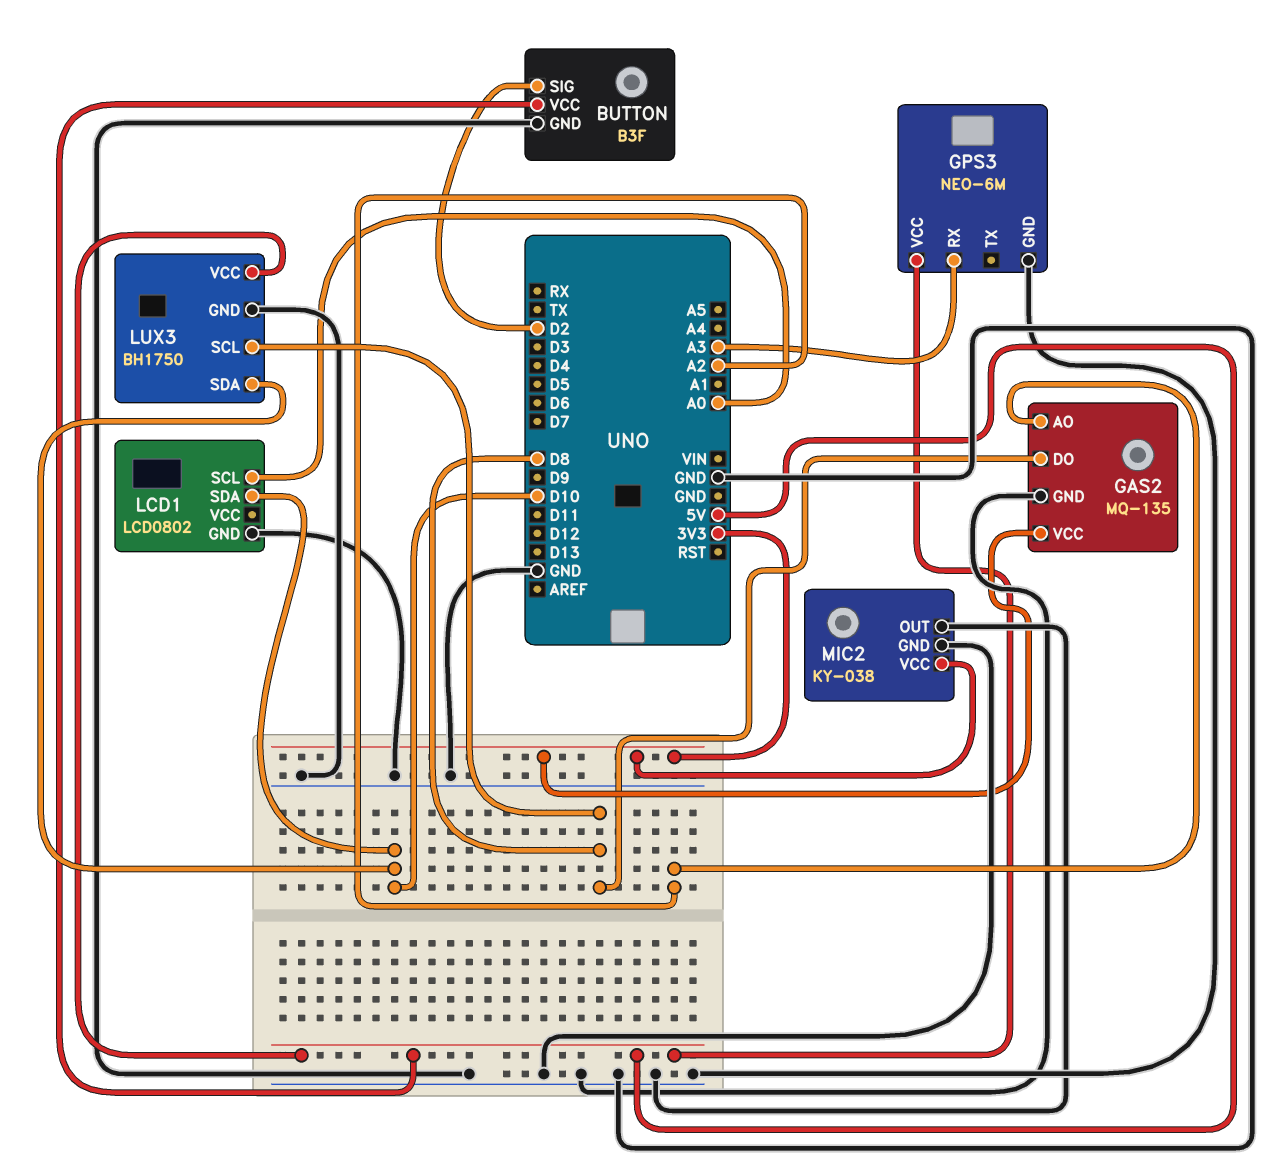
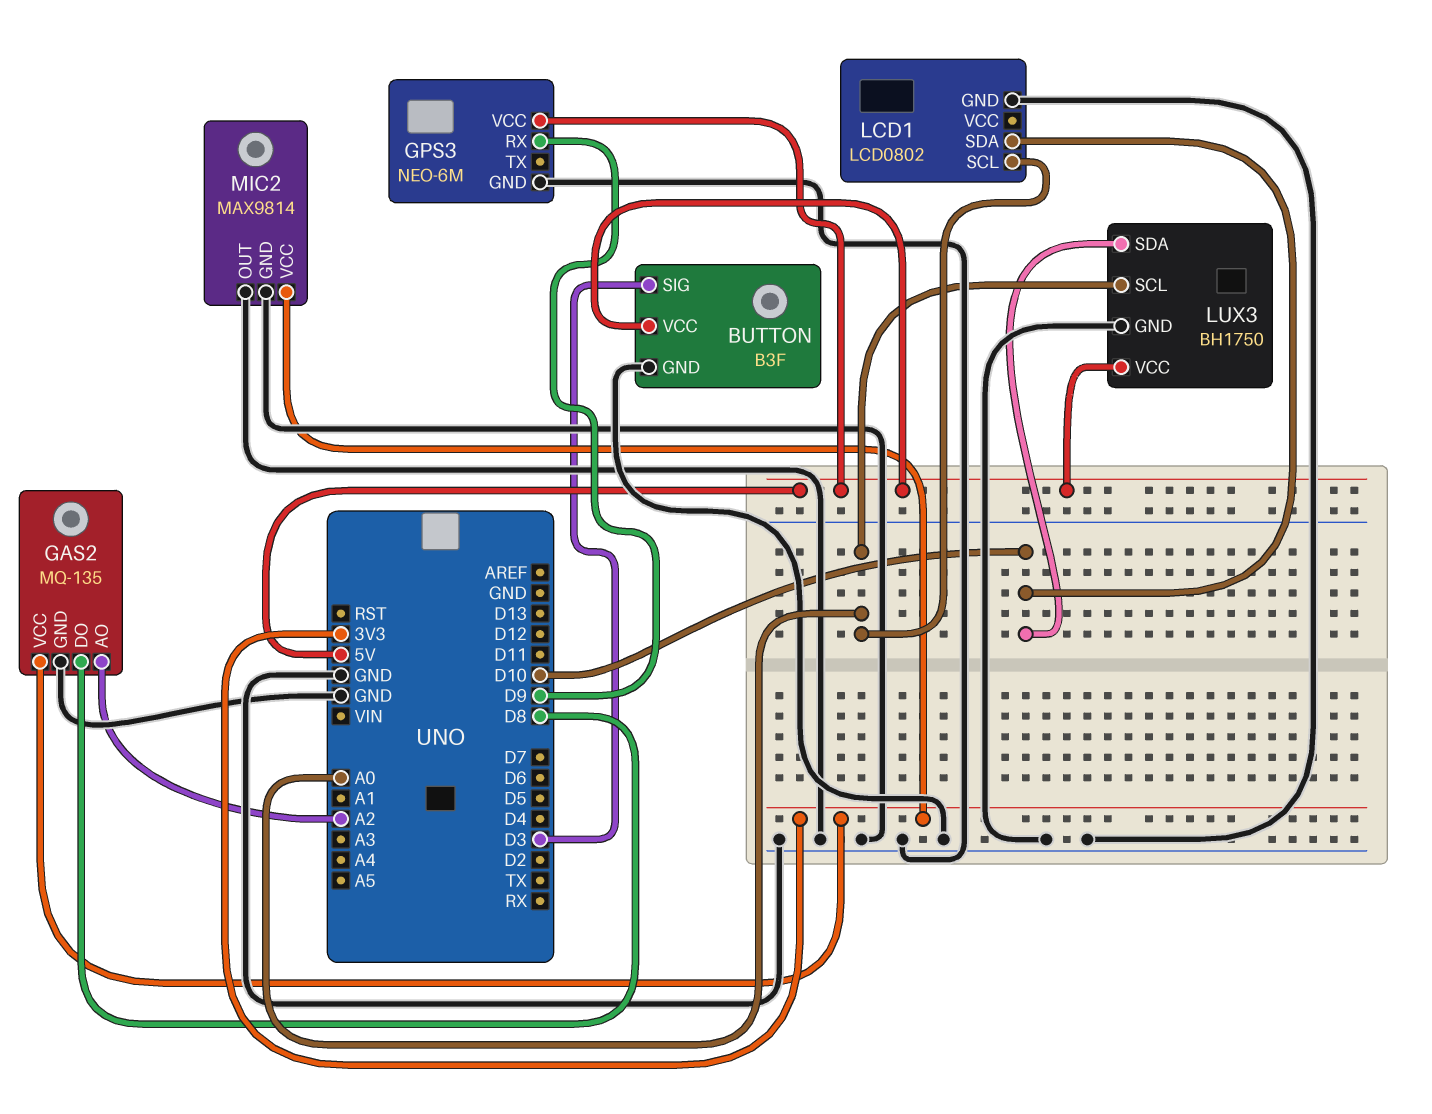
BUTTON pin SIG: D2 -> D3
GPS3 pin RX: A3 -> D9
LUX3 pin SCL: D8 -> A0
MIC2: KY-038 -> MAX9814

